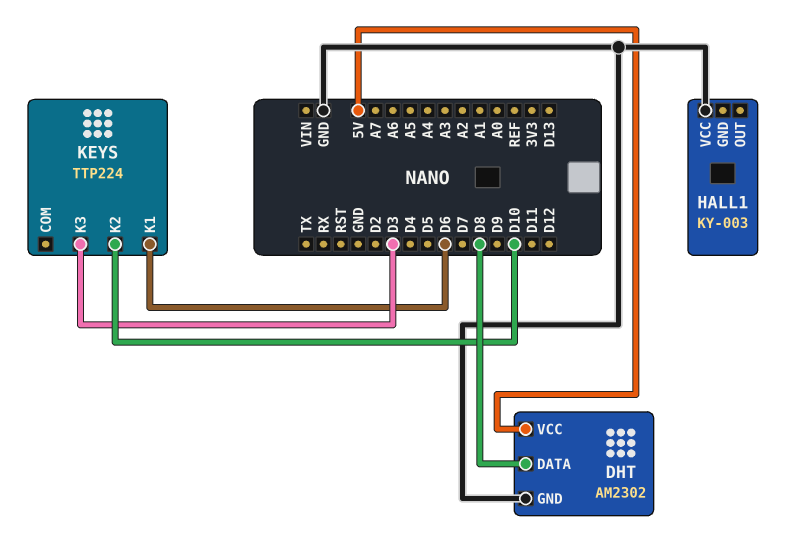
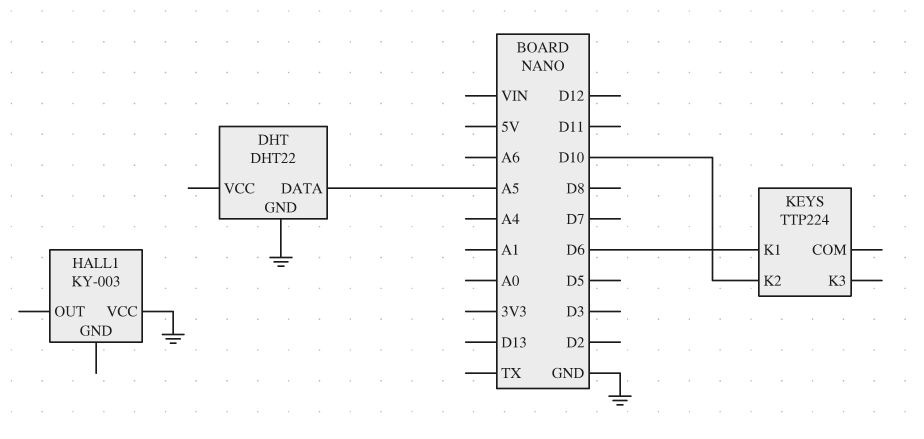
DHT: AM2302 -> DHT22
DHT pin DATA: D8 -> A5
DHT pin VCC: 5V -> none
KEYS pin K3: D3 -> none

